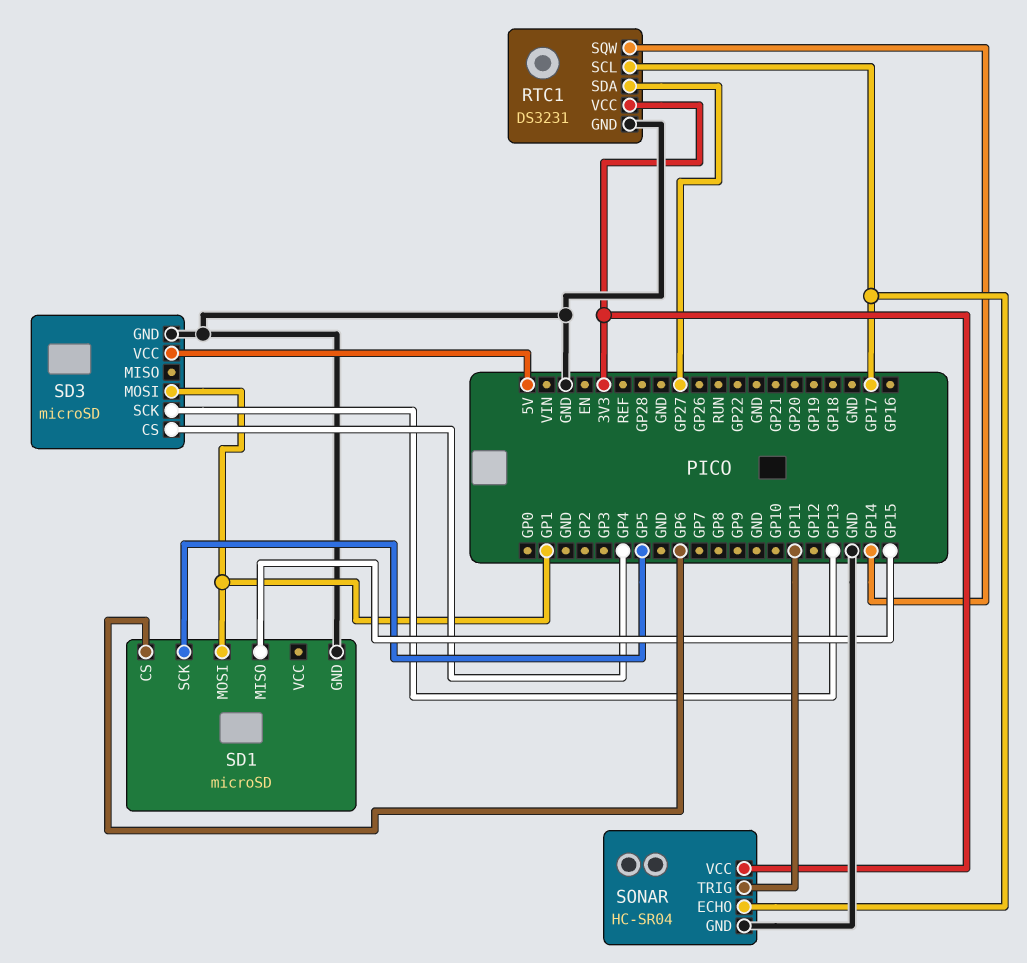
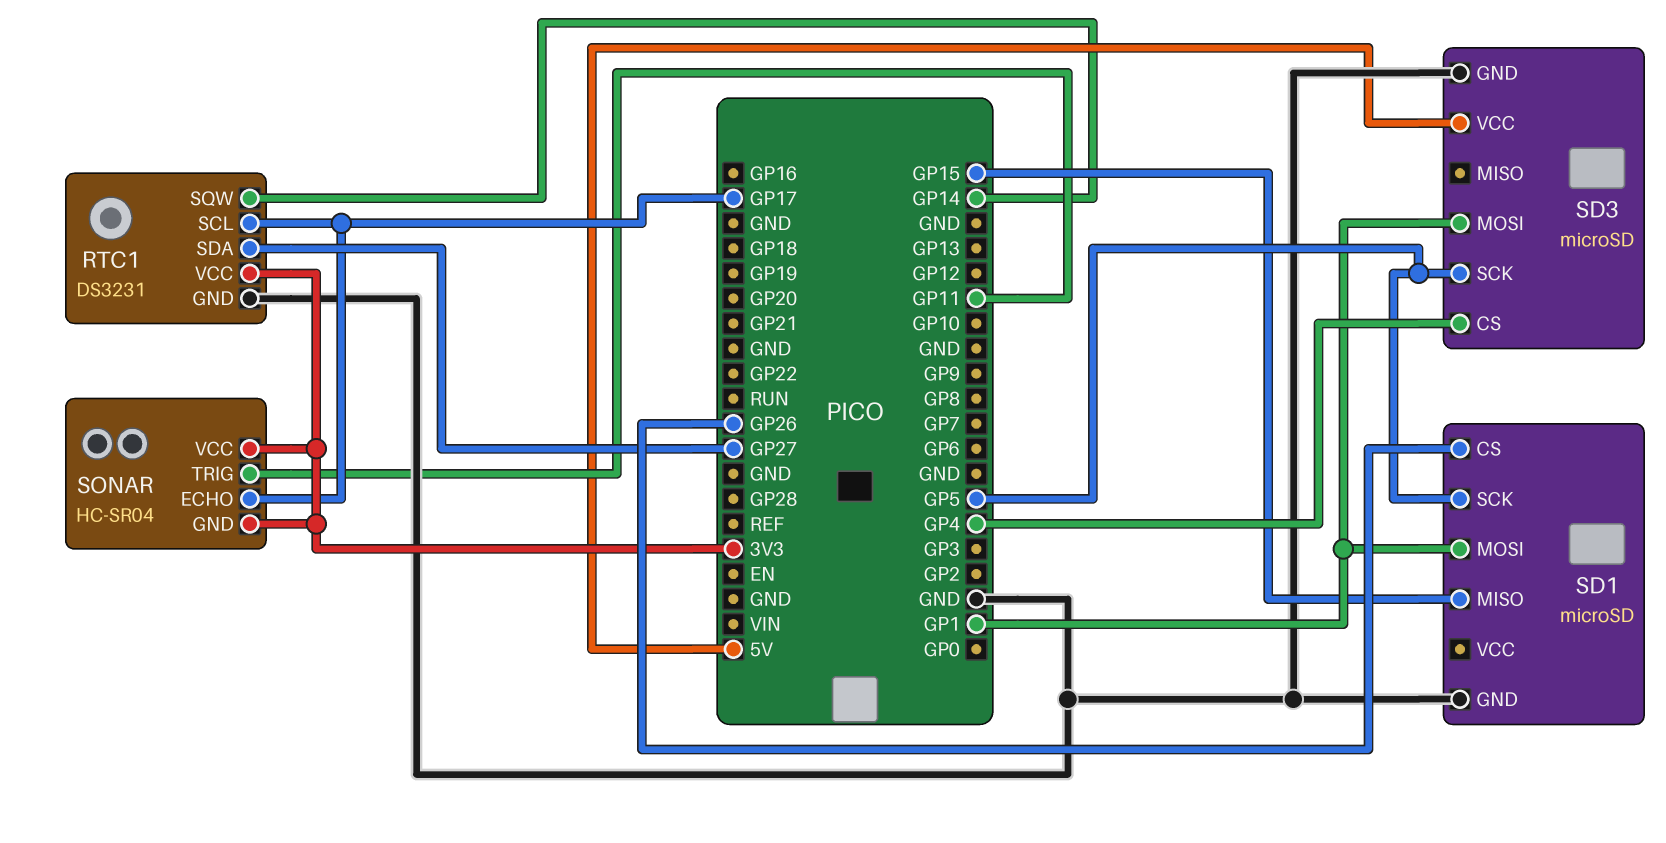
SD1 pin CS: GP6 -> GP26
SD3 pin SCK: GP13 -> GP5
SONAR pin GND: GND -> 3V3

